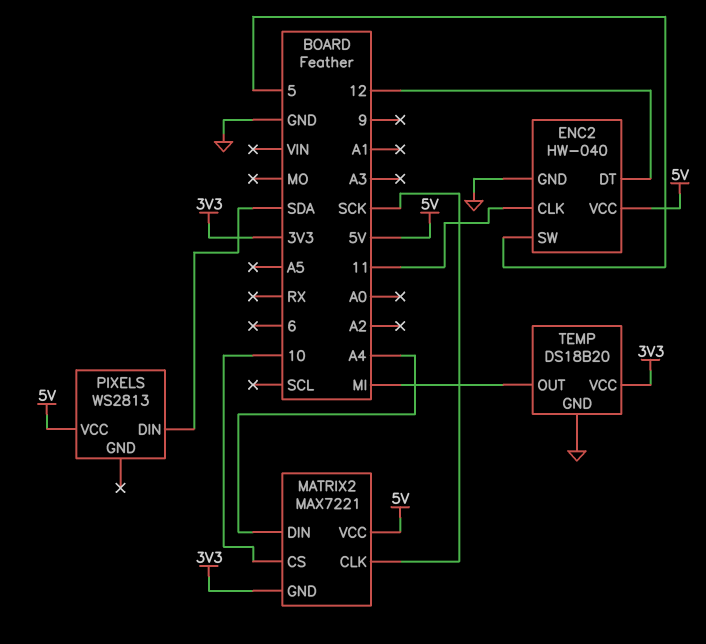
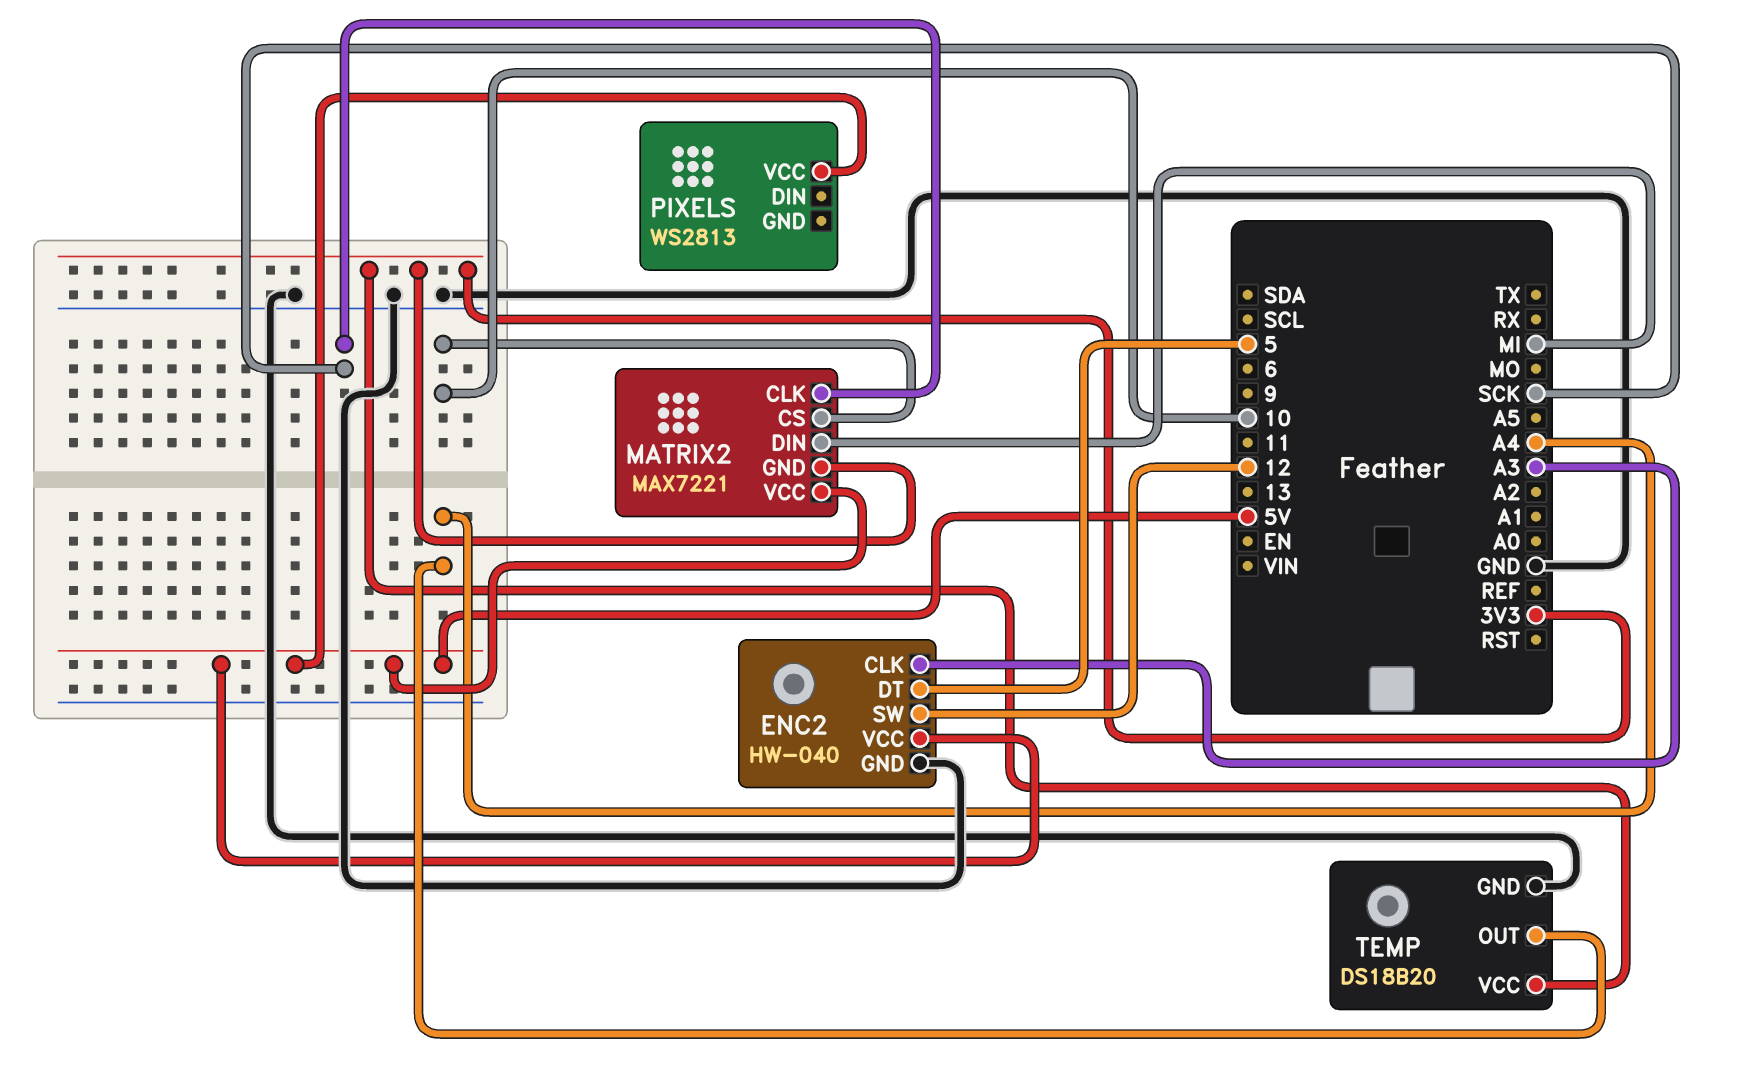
ENC2 pin CLK: 11 -> A3
ENC2 pin DT: 12 -> 5
ENC2 pin SW: 5 -> 12
MATRIX2 pin DIN: A4 -> MI
PIXELS pin DIN: SDA -> none
TEMP pin OUT: MI -> A4

